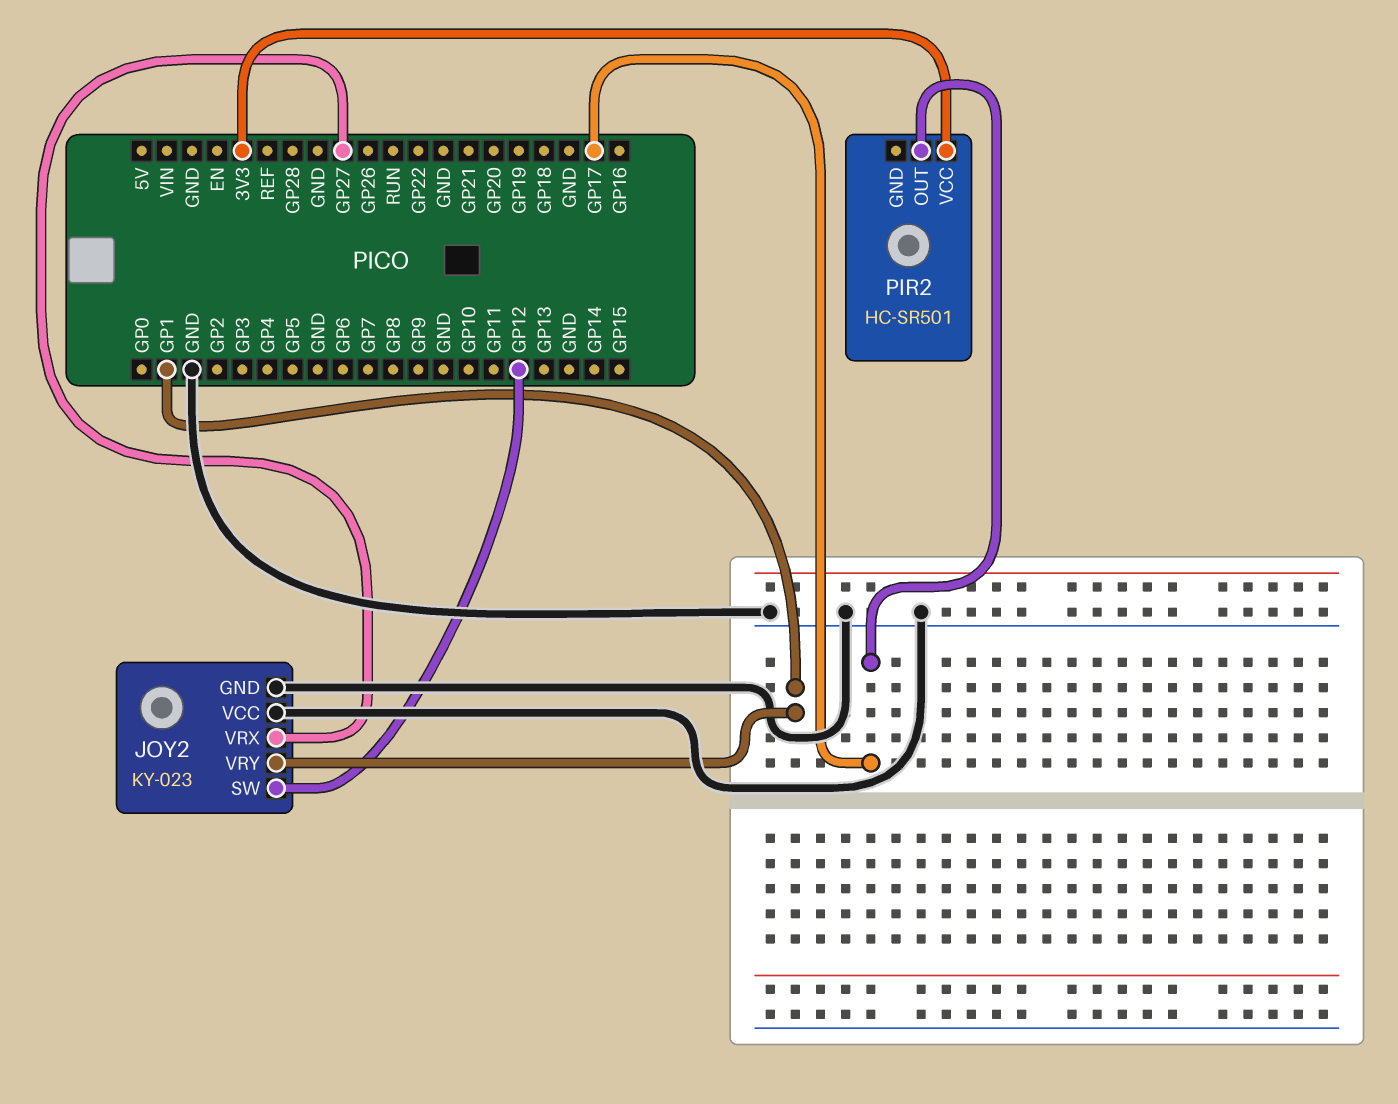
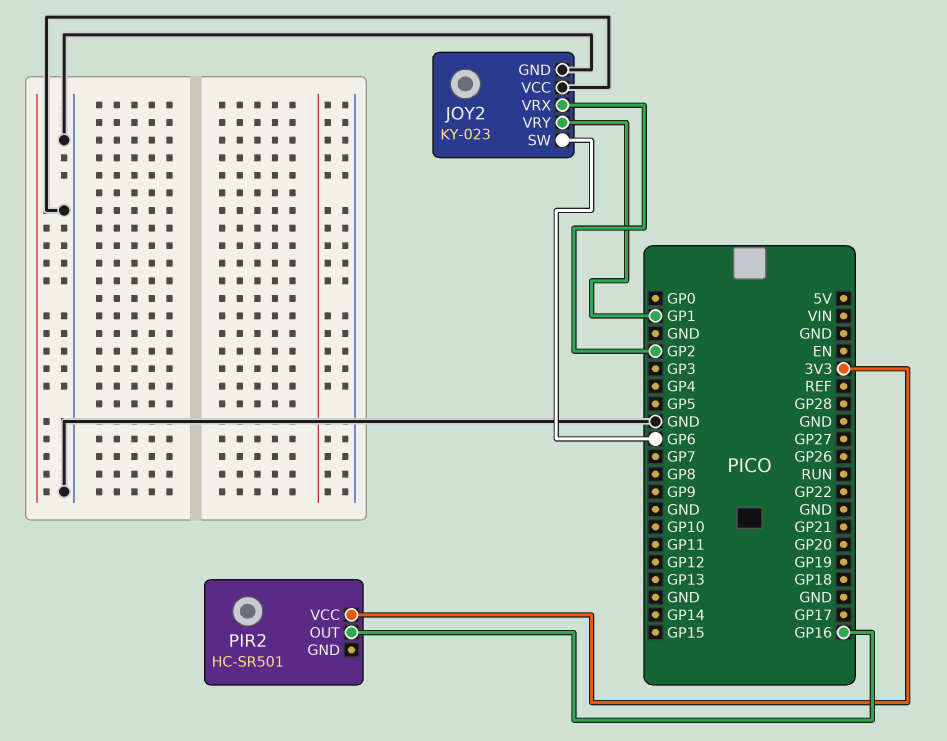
JOY2 pin SW: GP12 -> GP6
JOY2 pin VRX: GP27 -> GP2
PIR2 pin OUT: GP17 -> GP16

